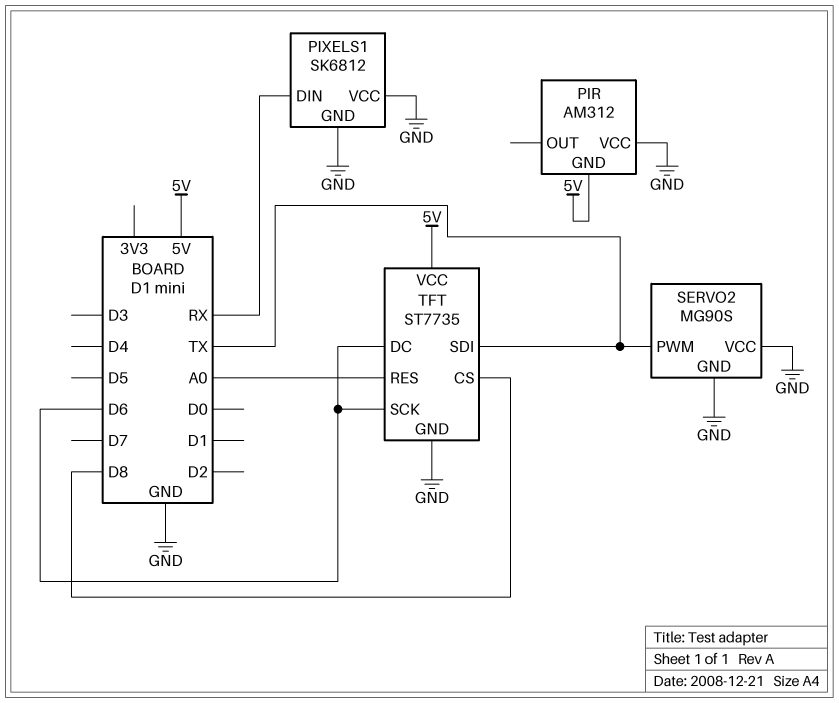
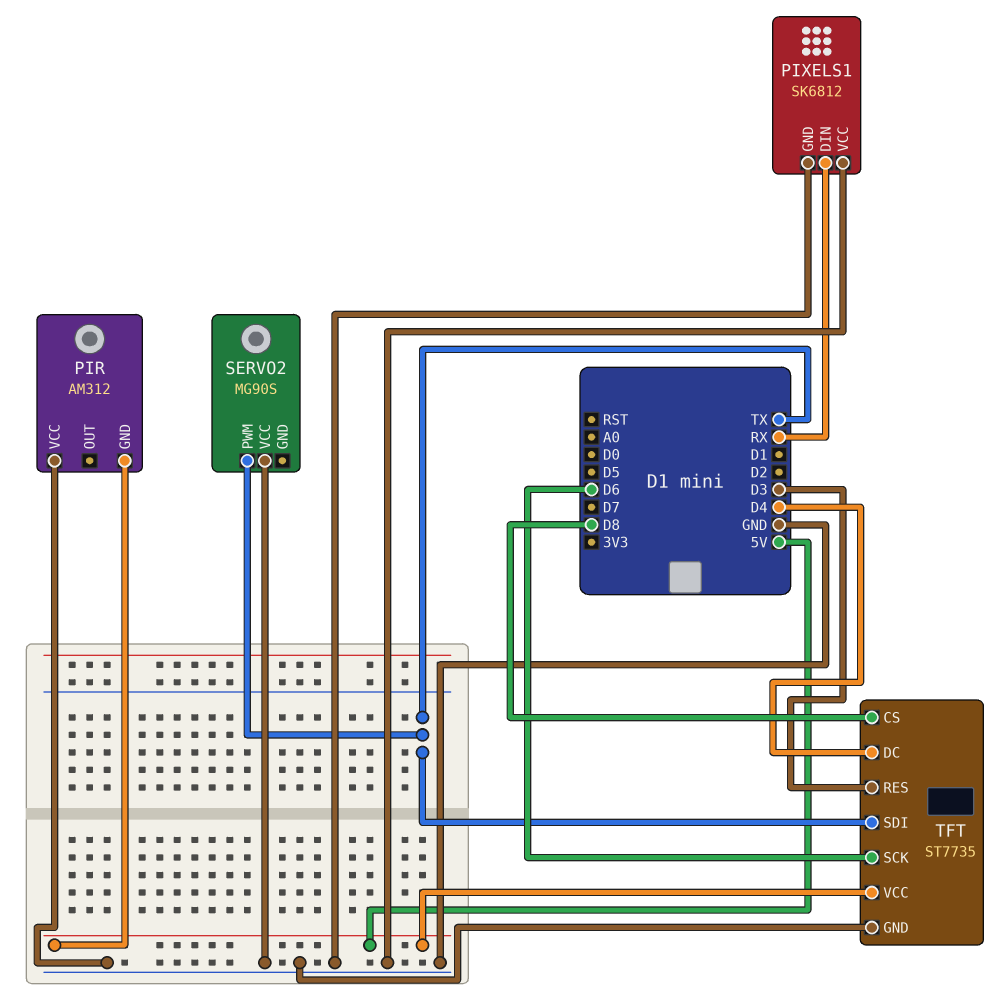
SERVO2 pin GND: GND -> none
TFT pin DC: D6 -> D4
TFT pin RES: A0 -> D3

